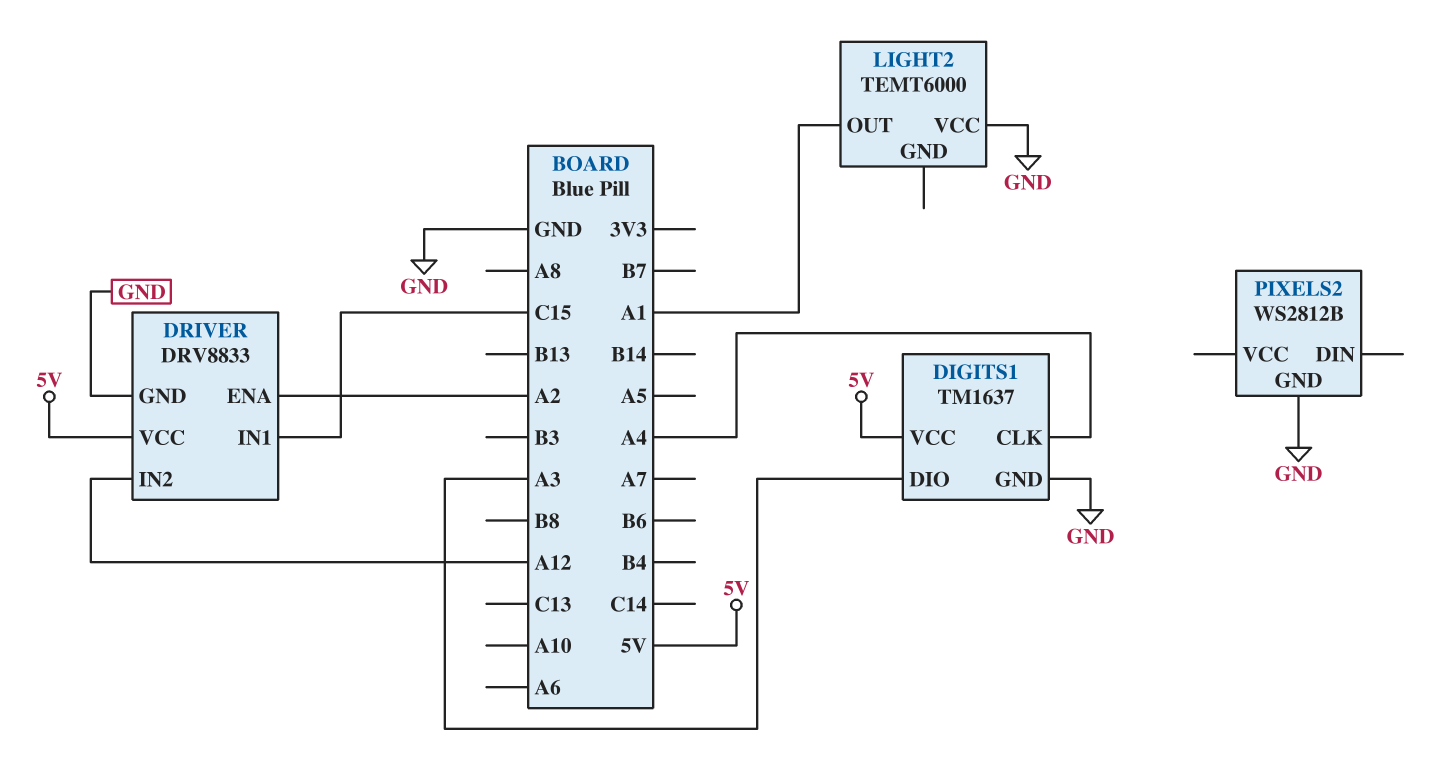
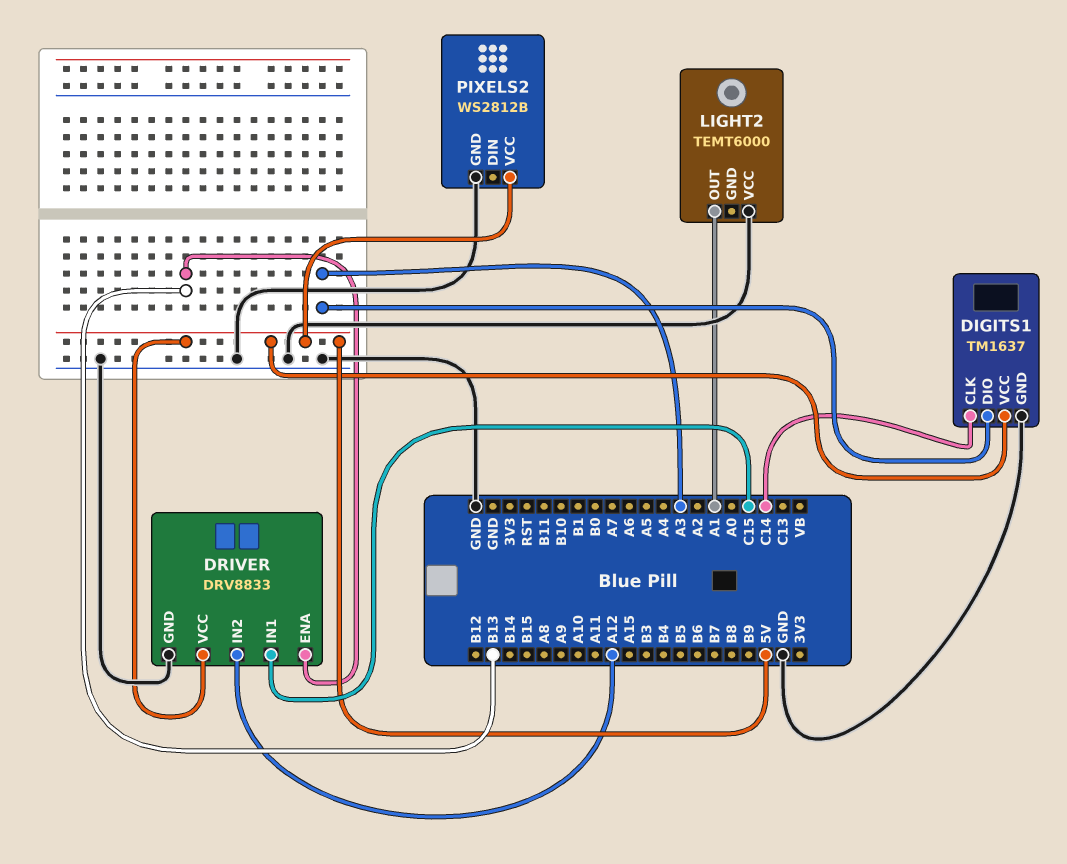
DIGITS1 pin CLK: A4 -> C14
DRIVER pin ENA: A2 -> B13
PIXELS2 pin VCC: none -> 5V

